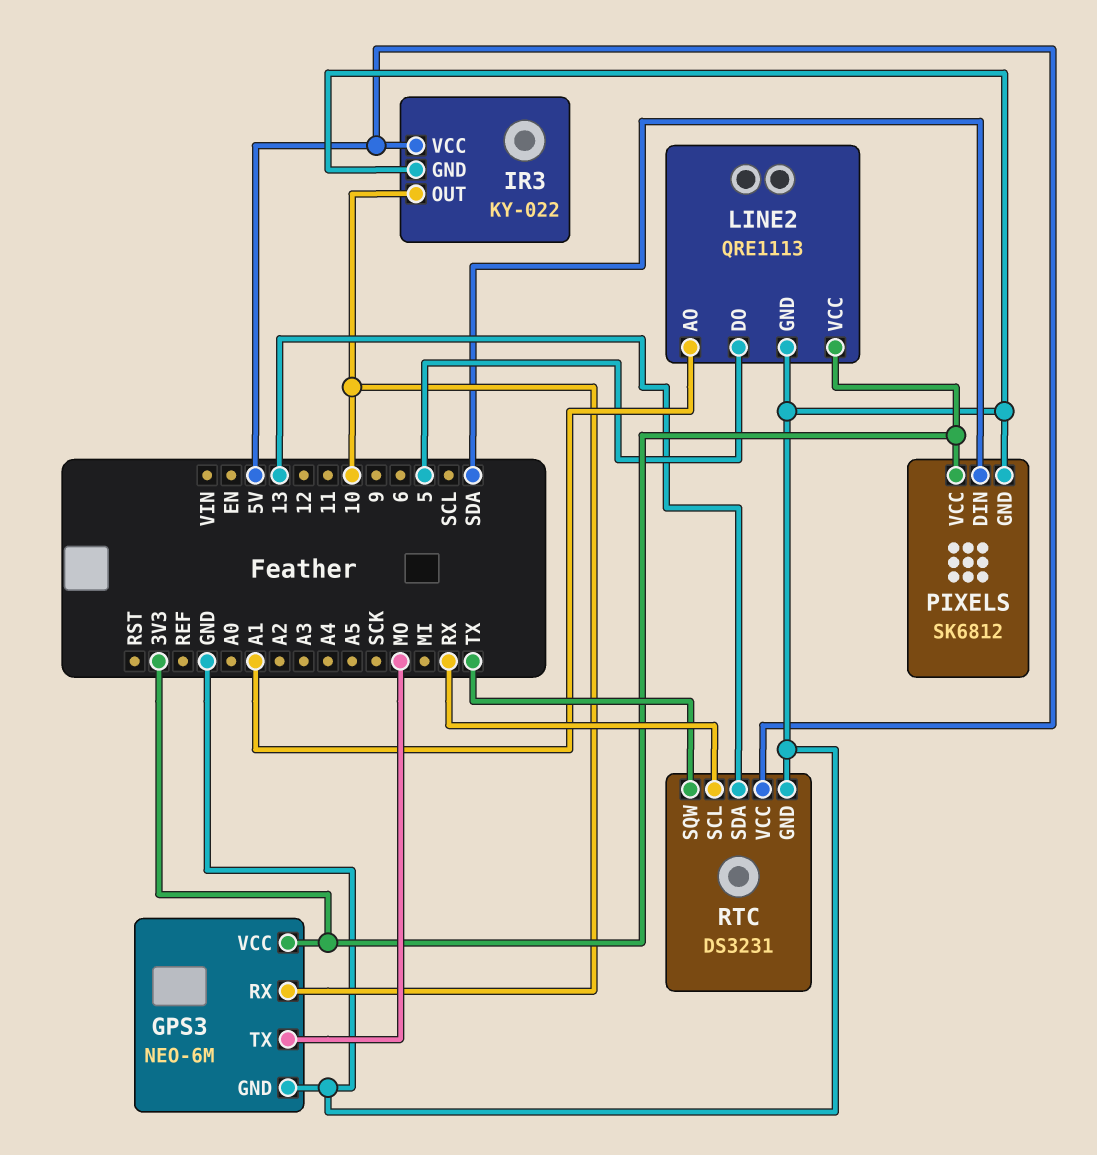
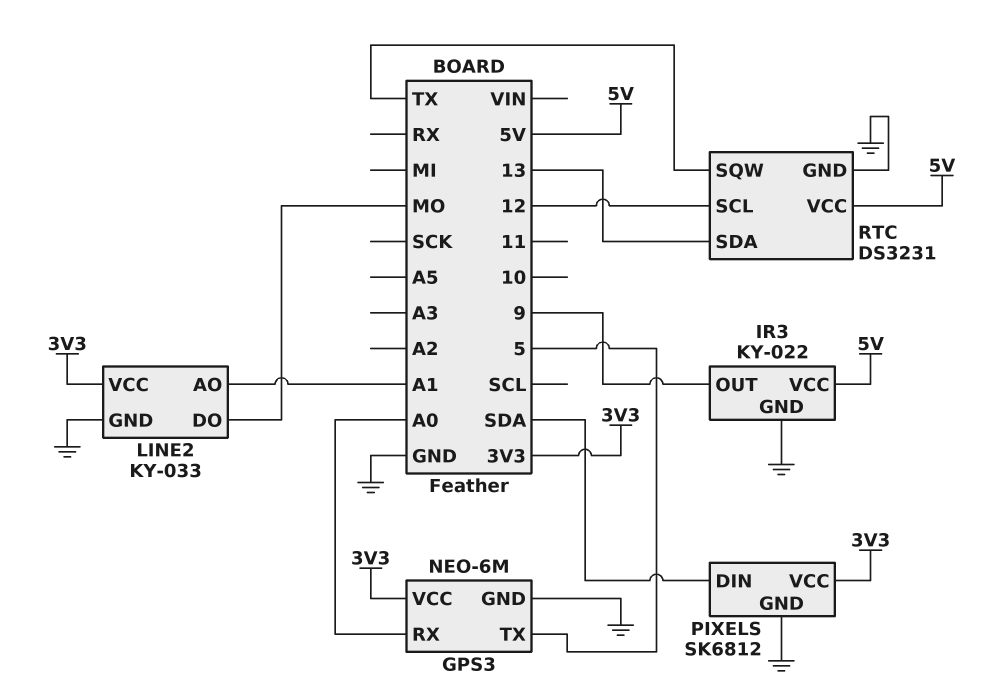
GPS3 pin RX: 10 -> A0
GPS3 pin TX: MO -> 5
IR3 pin OUT: 10 -> 9
LINE2: QRE1113 -> KY-033
LINE2 pin DO: 5 -> MO
RTC pin SCL: RX -> 12

